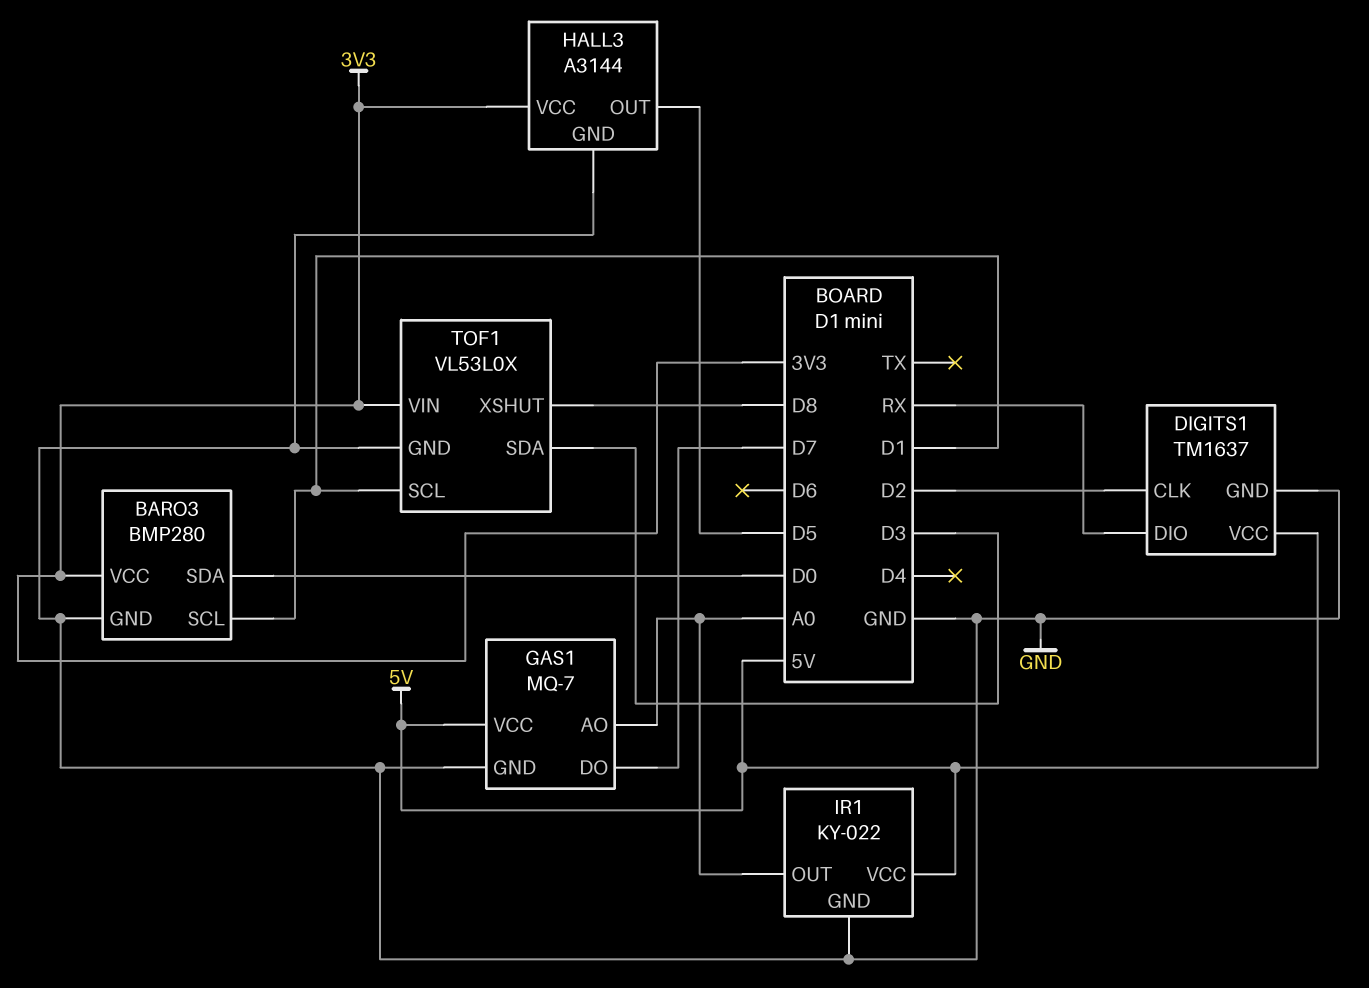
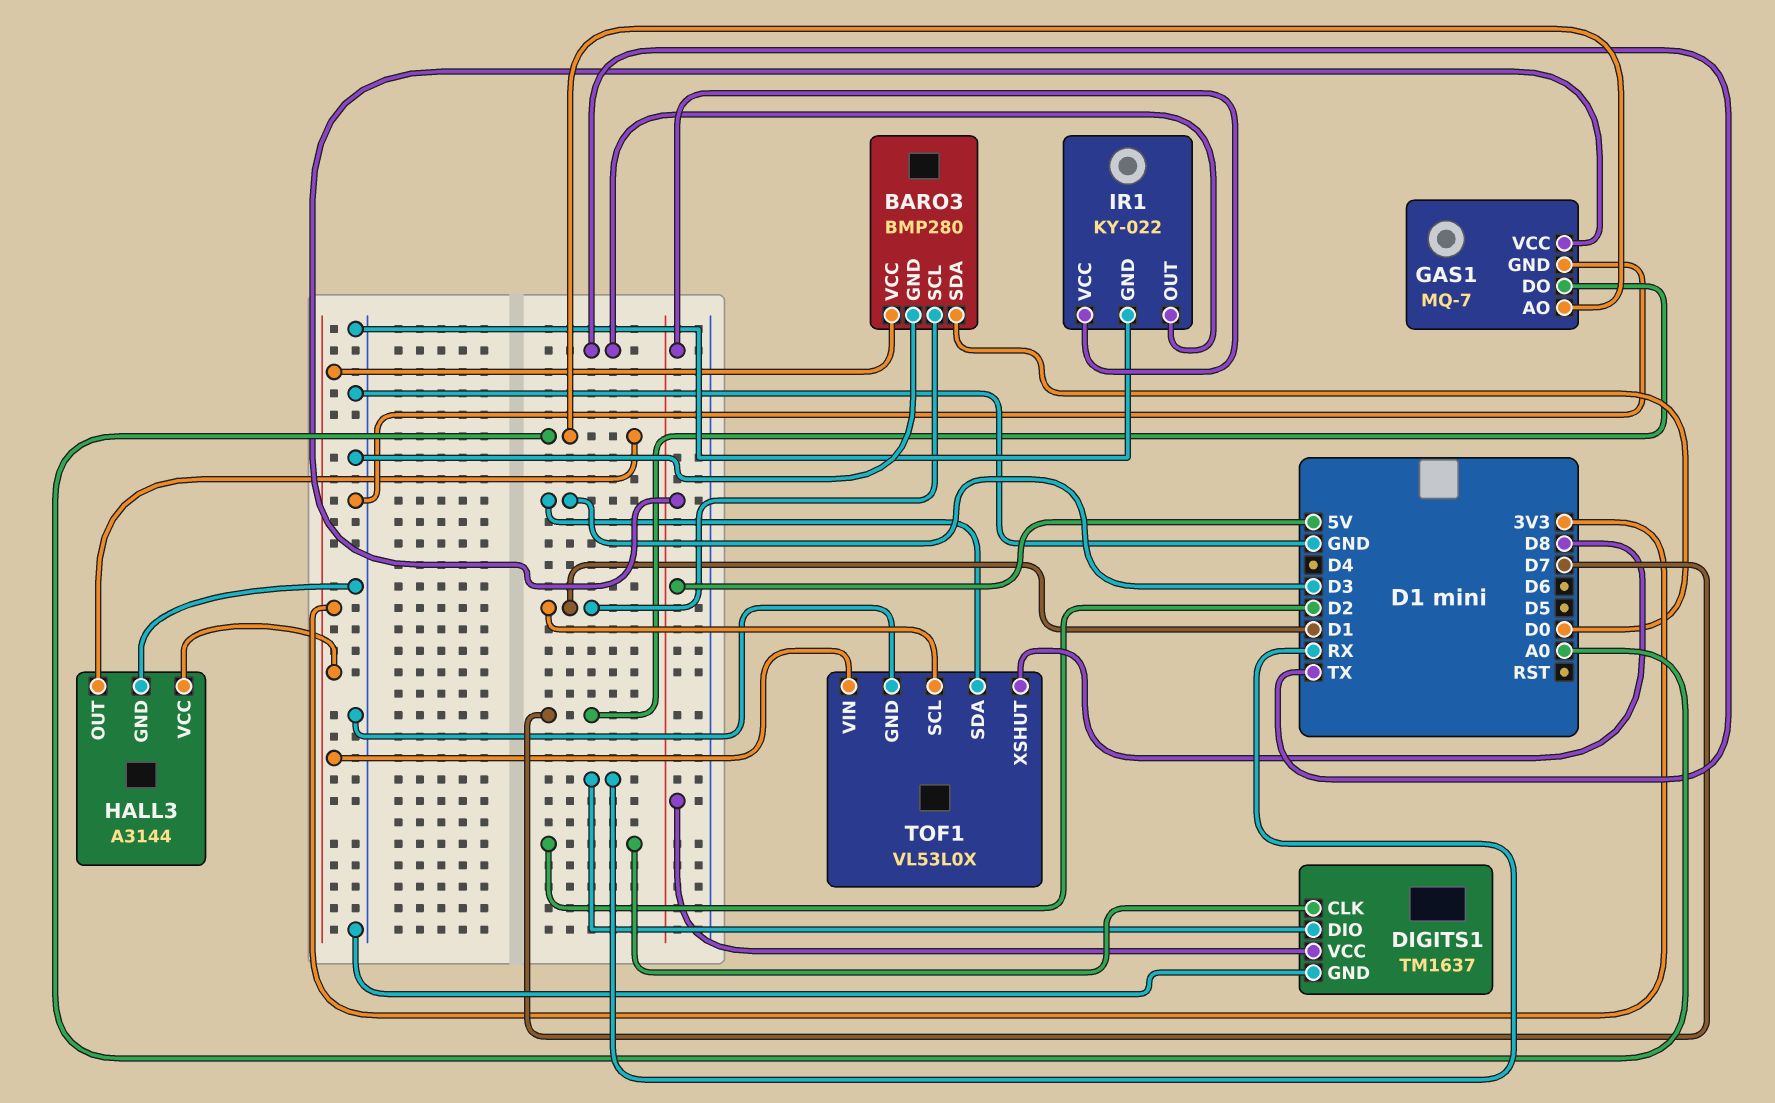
HALL3 pin OUT: D5 -> A0
IR1 pin OUT: A0 -> TX

